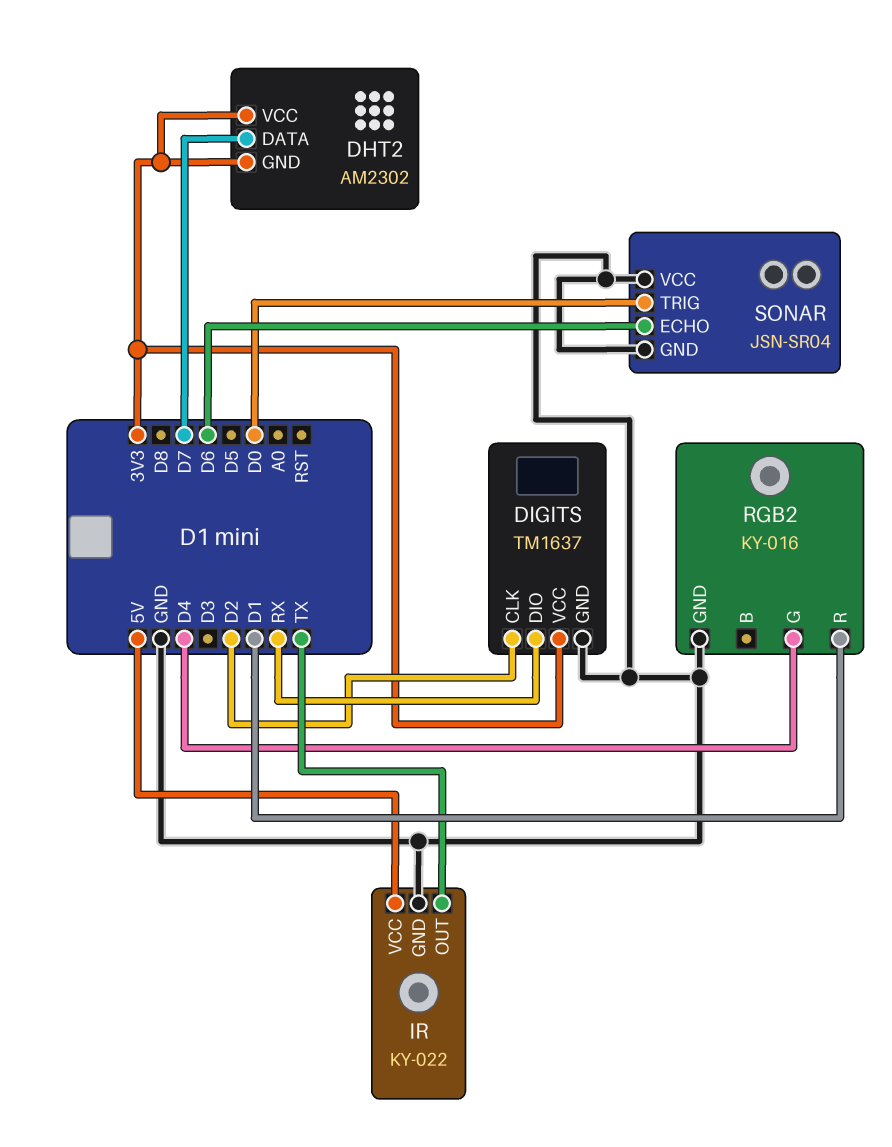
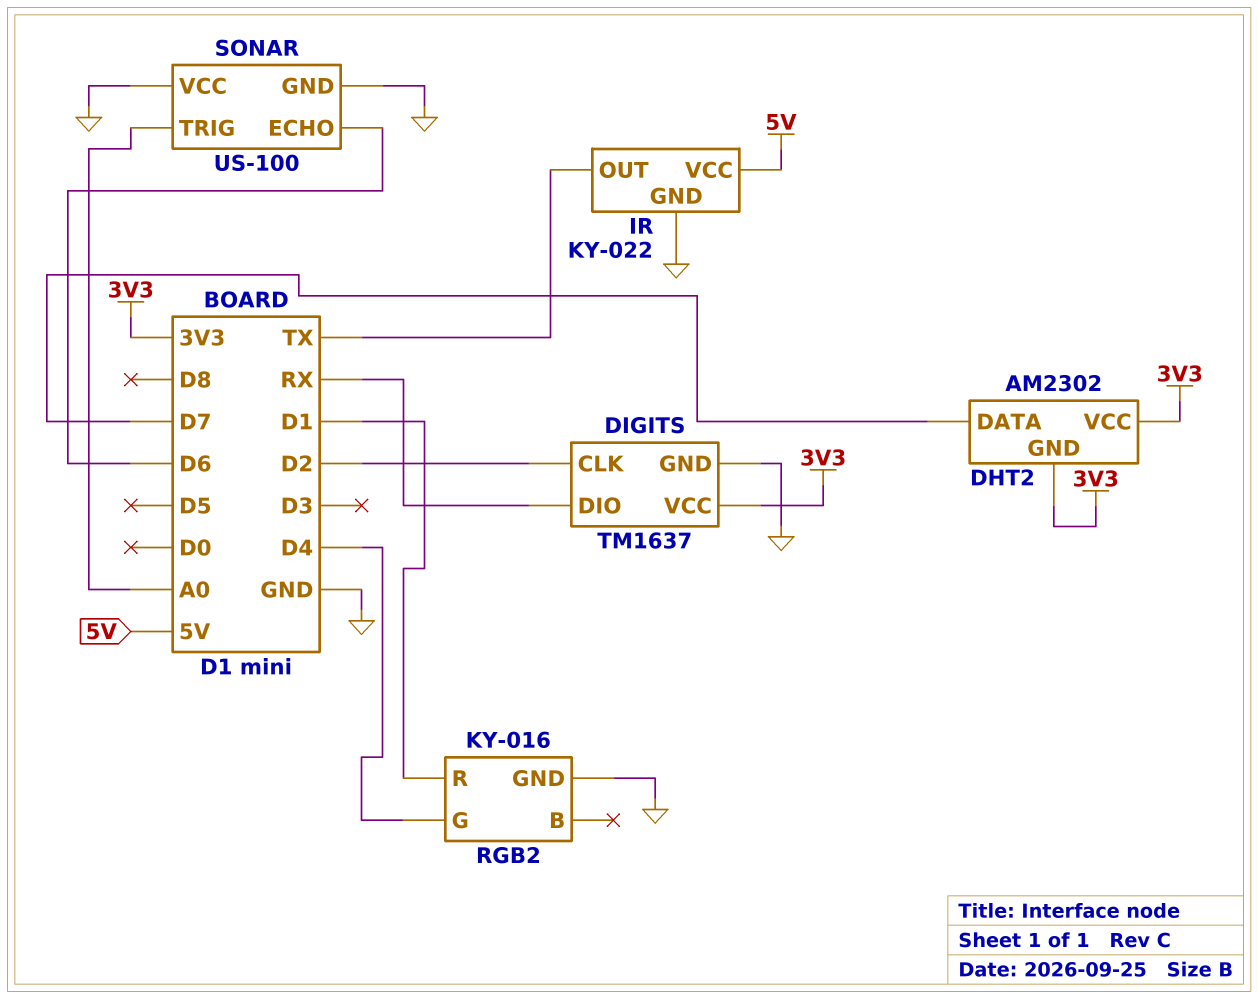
SONAR: JSN-SR04 -> US-100
SONAR pin TRIG: D0 -> A0

